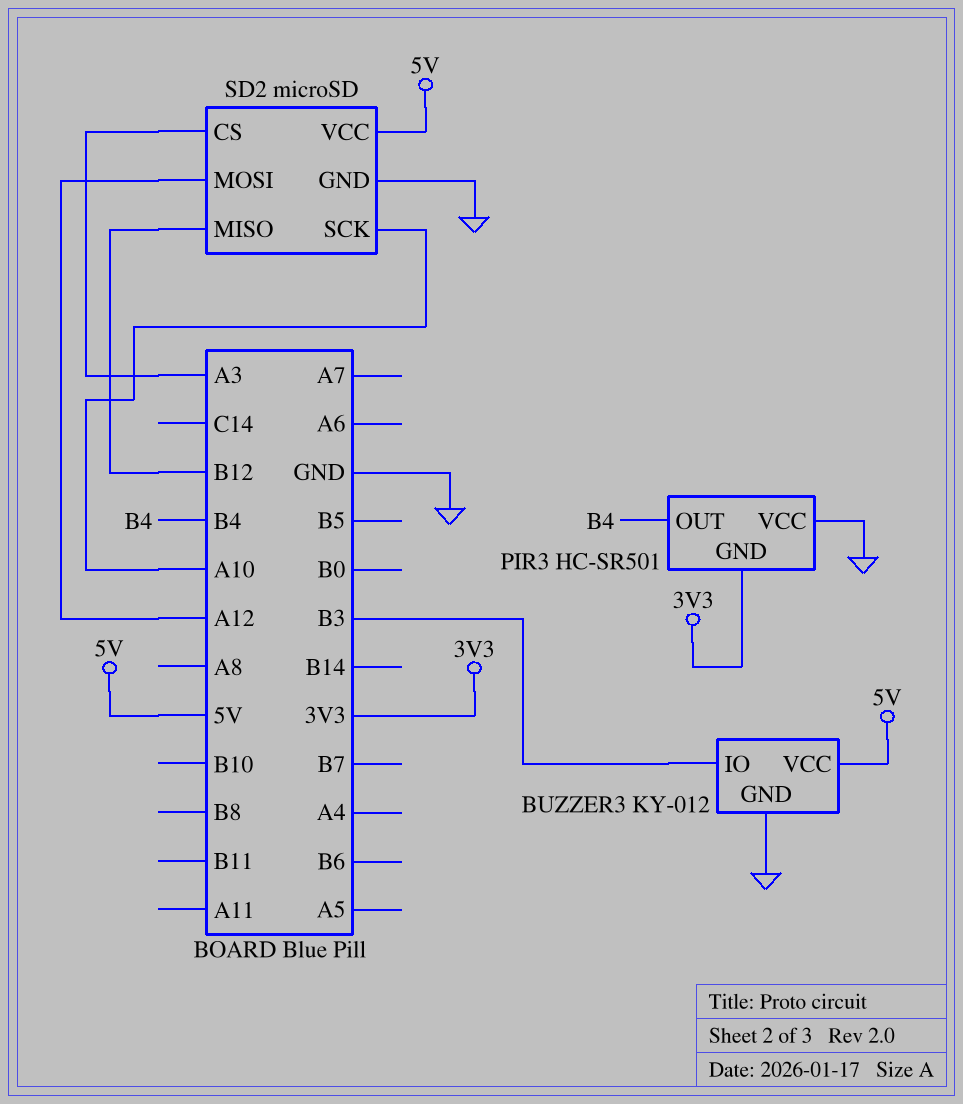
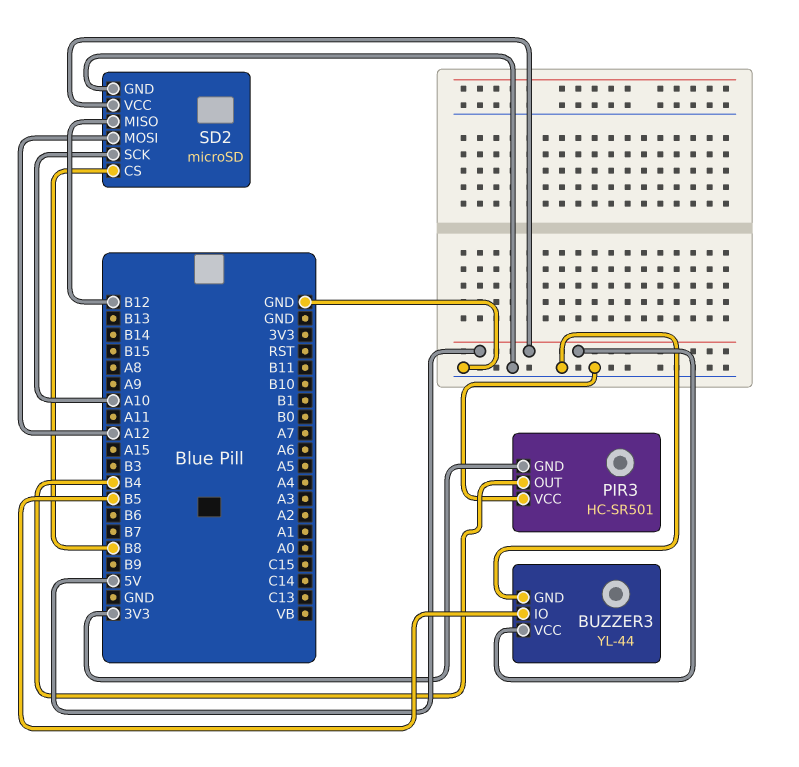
BUZZER3: KY-012 -> YL-44
BUZZER3 pin IO: B3 -> B5
SD2 pin CS: A3 -> B8

